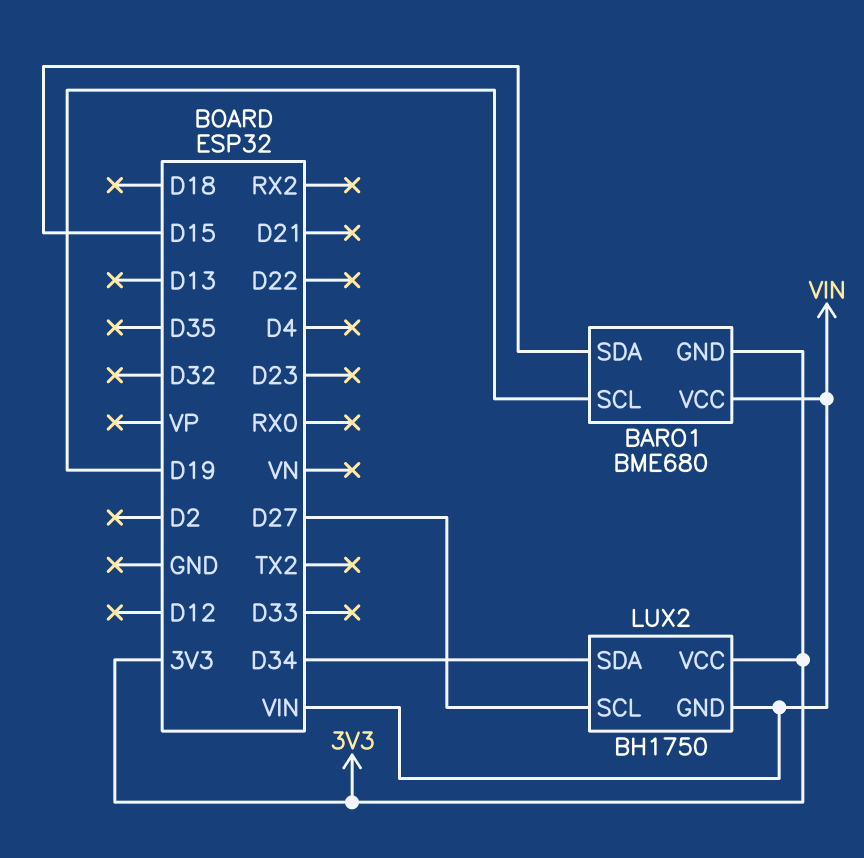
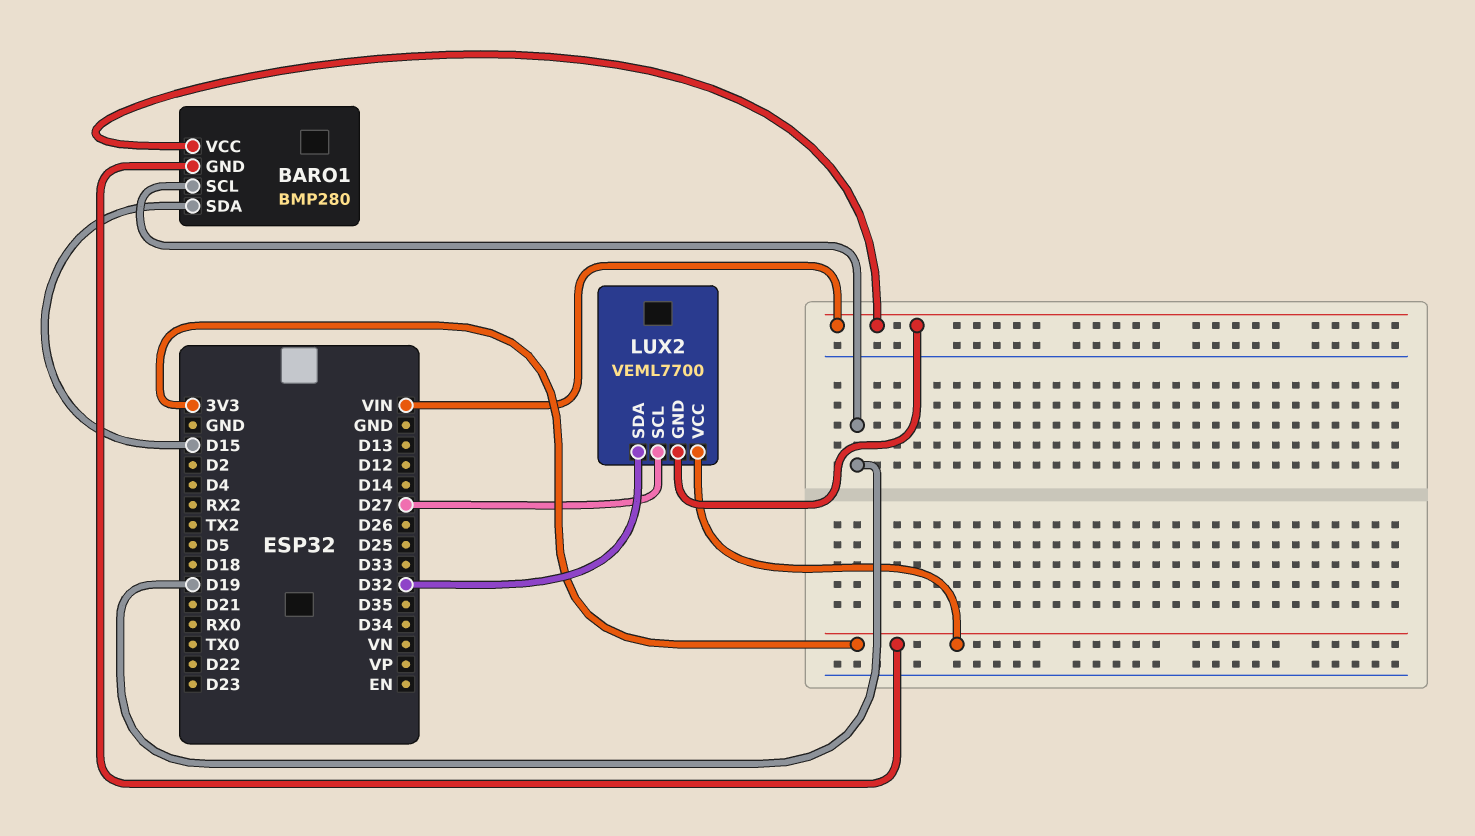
BARO1: BME680 -> BMP280
LUX2: BH1750 -> VEML7700
LUX2 pin SDA: D34 -> D32

